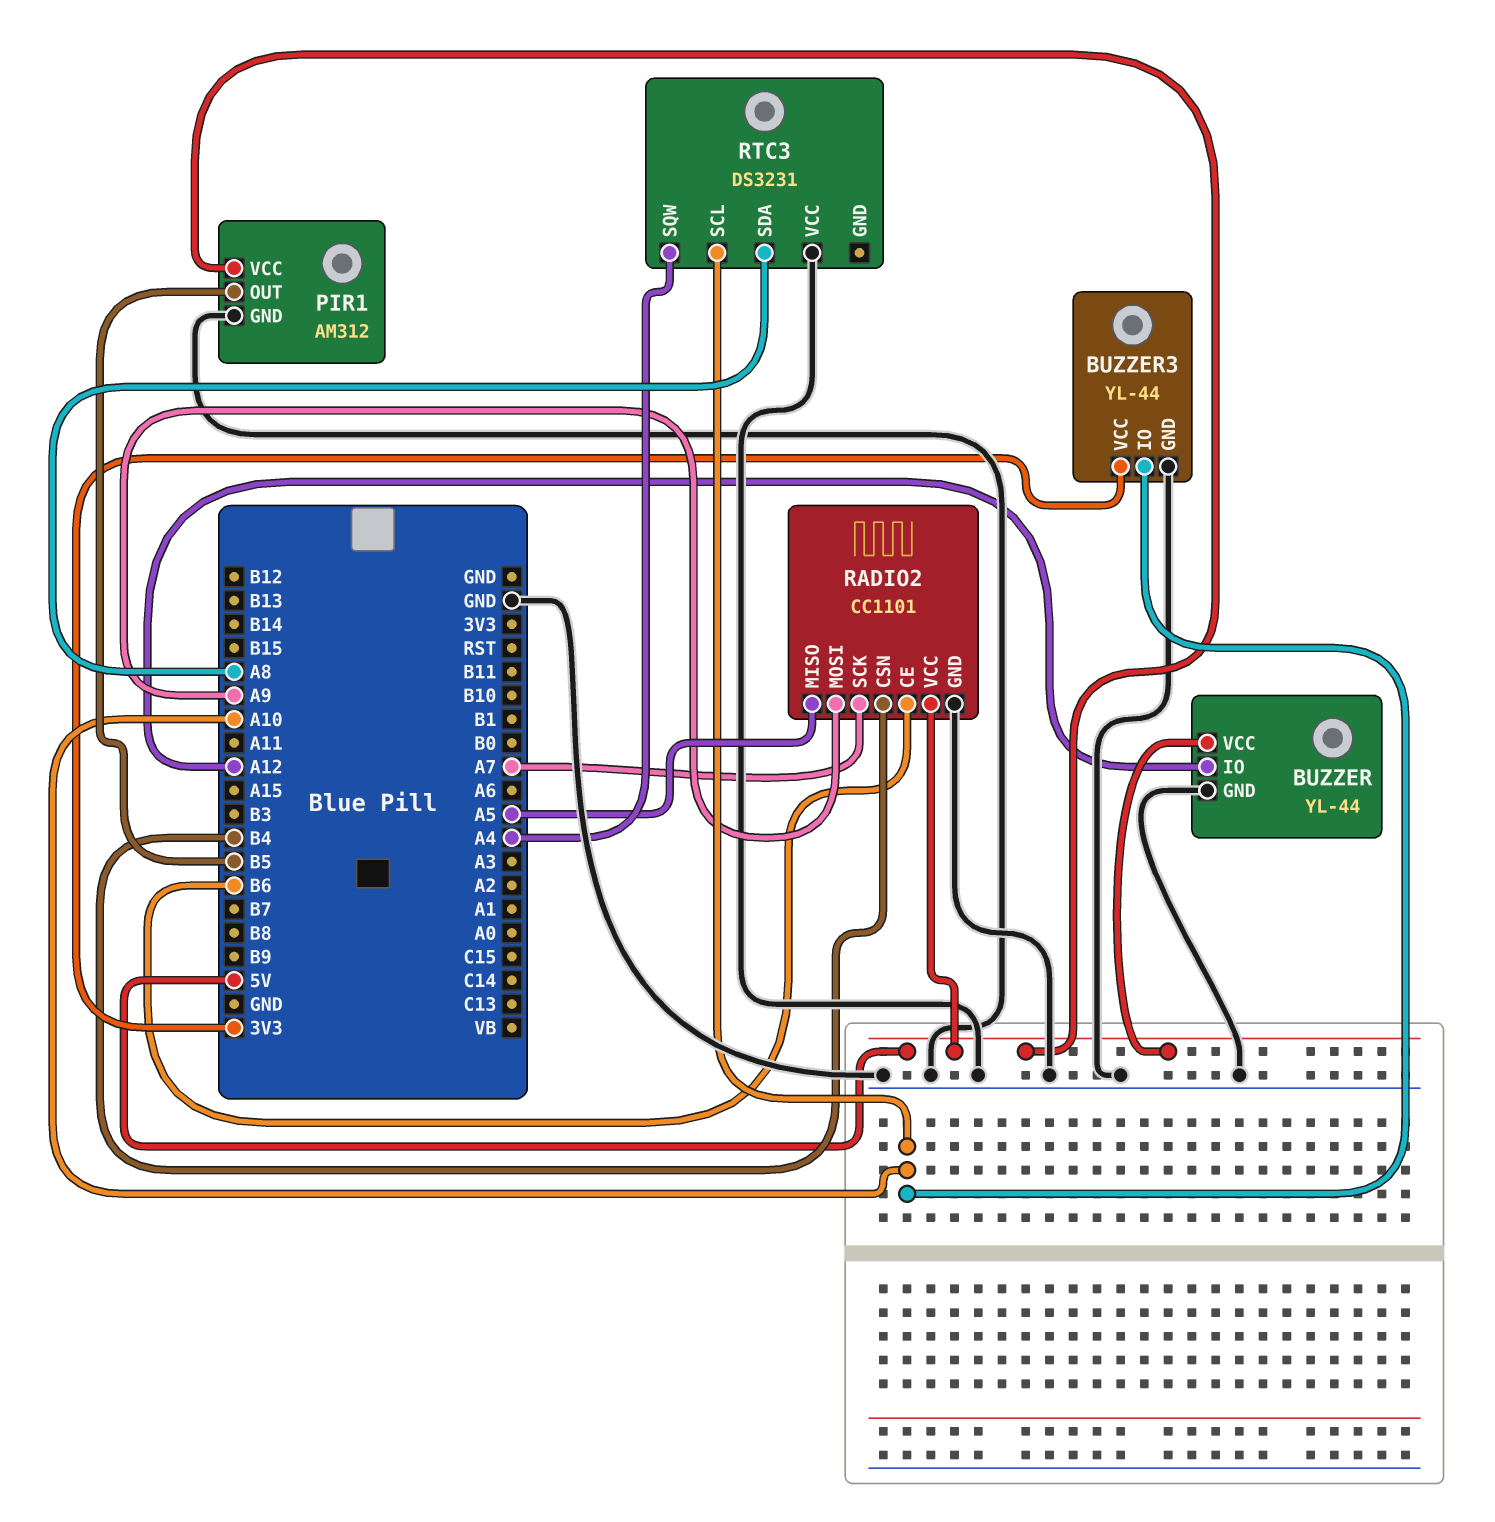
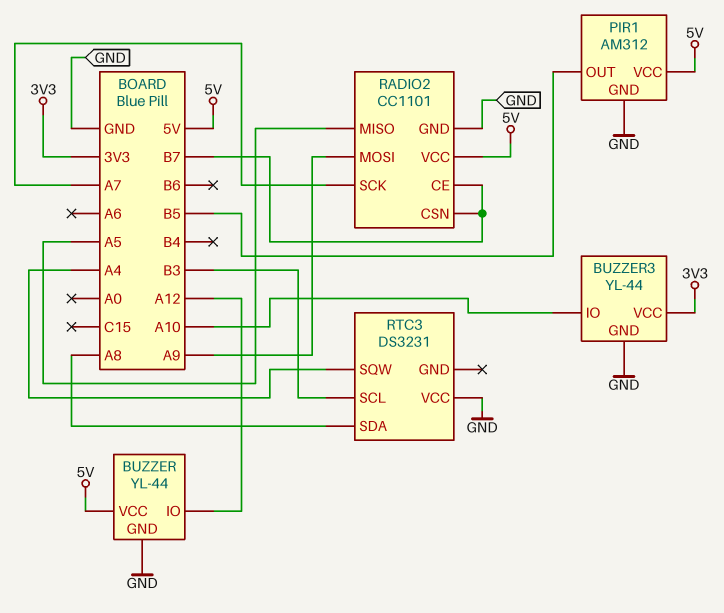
RADIO2 pin CE: B6 -> B7
RADIO2 pin CSN: B4 -> B7
RTC3 pin SCL: A10 -> B3

